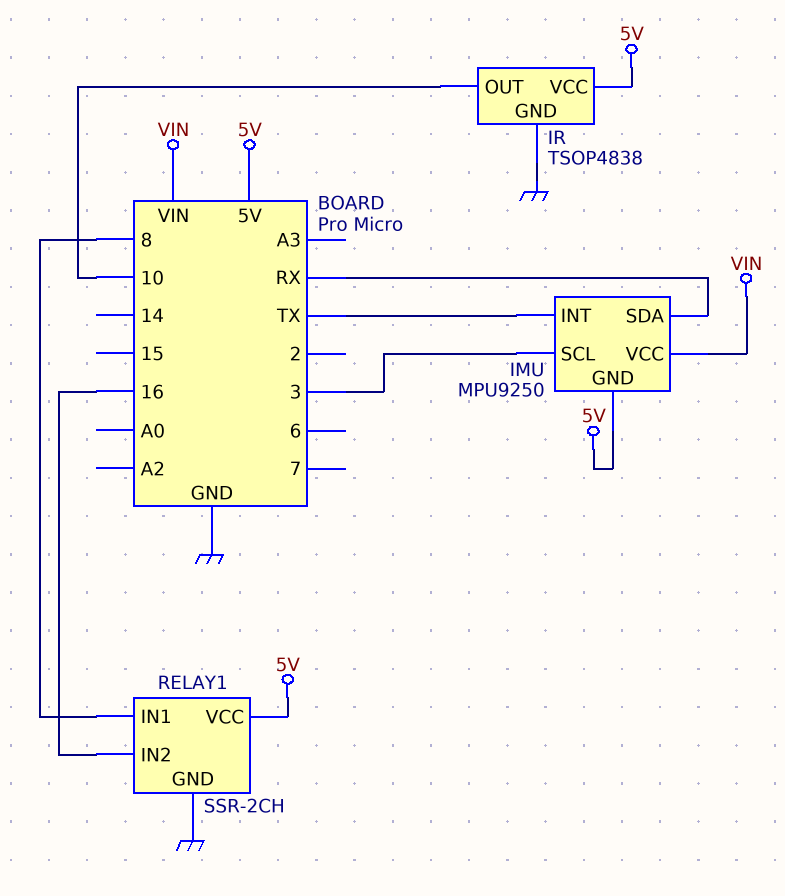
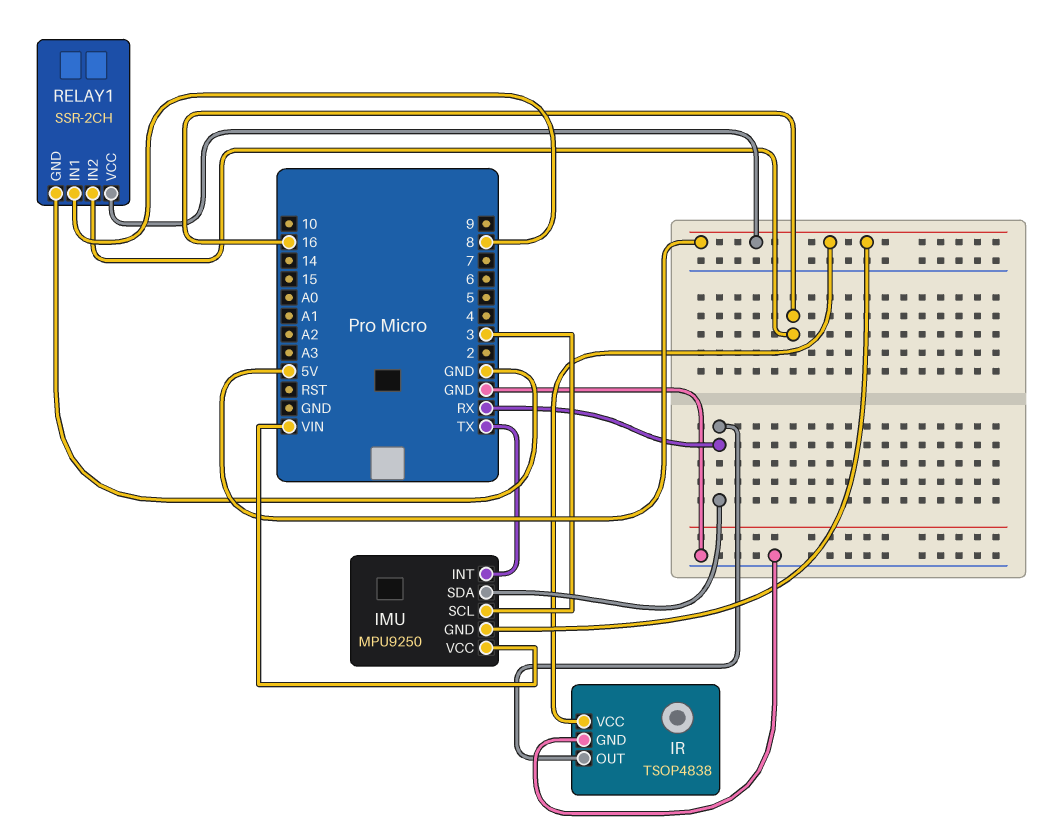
IR pin OUT: 10 -> RX

